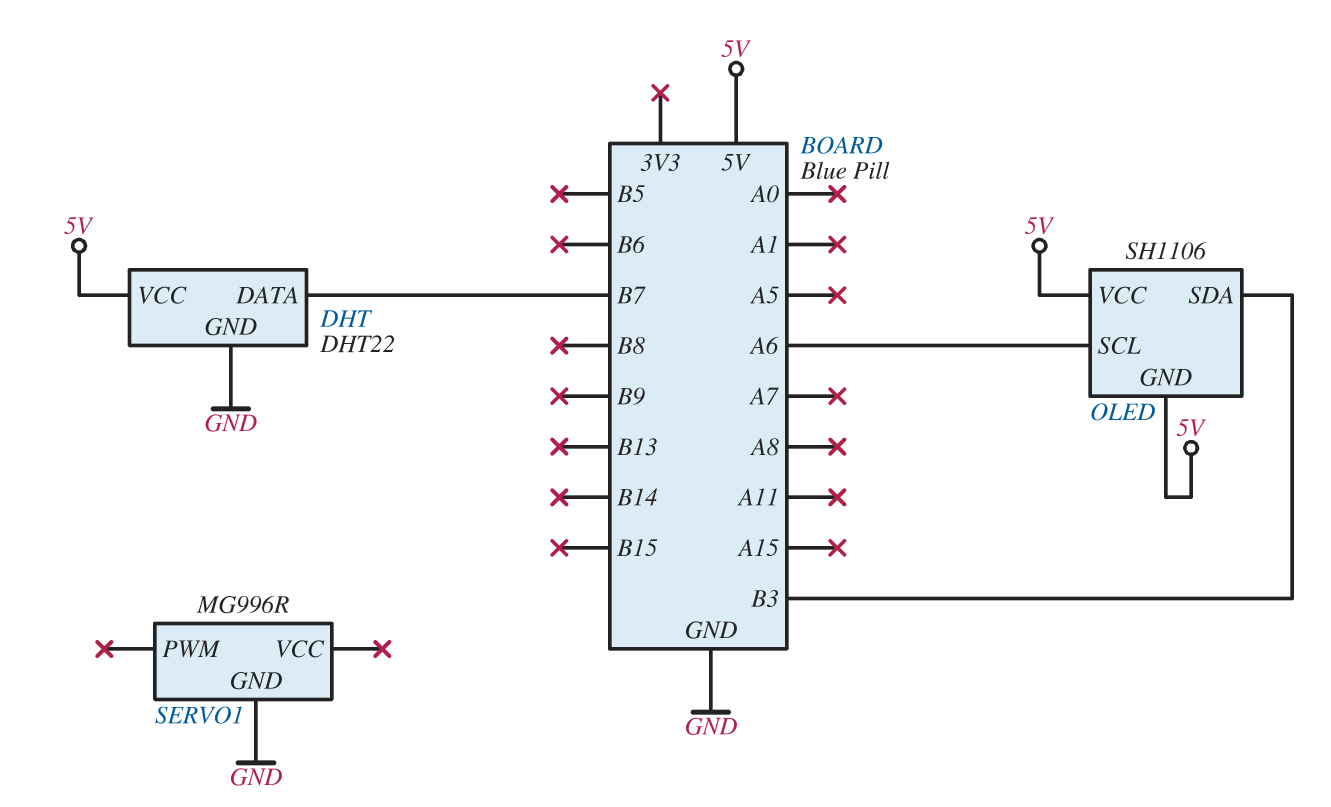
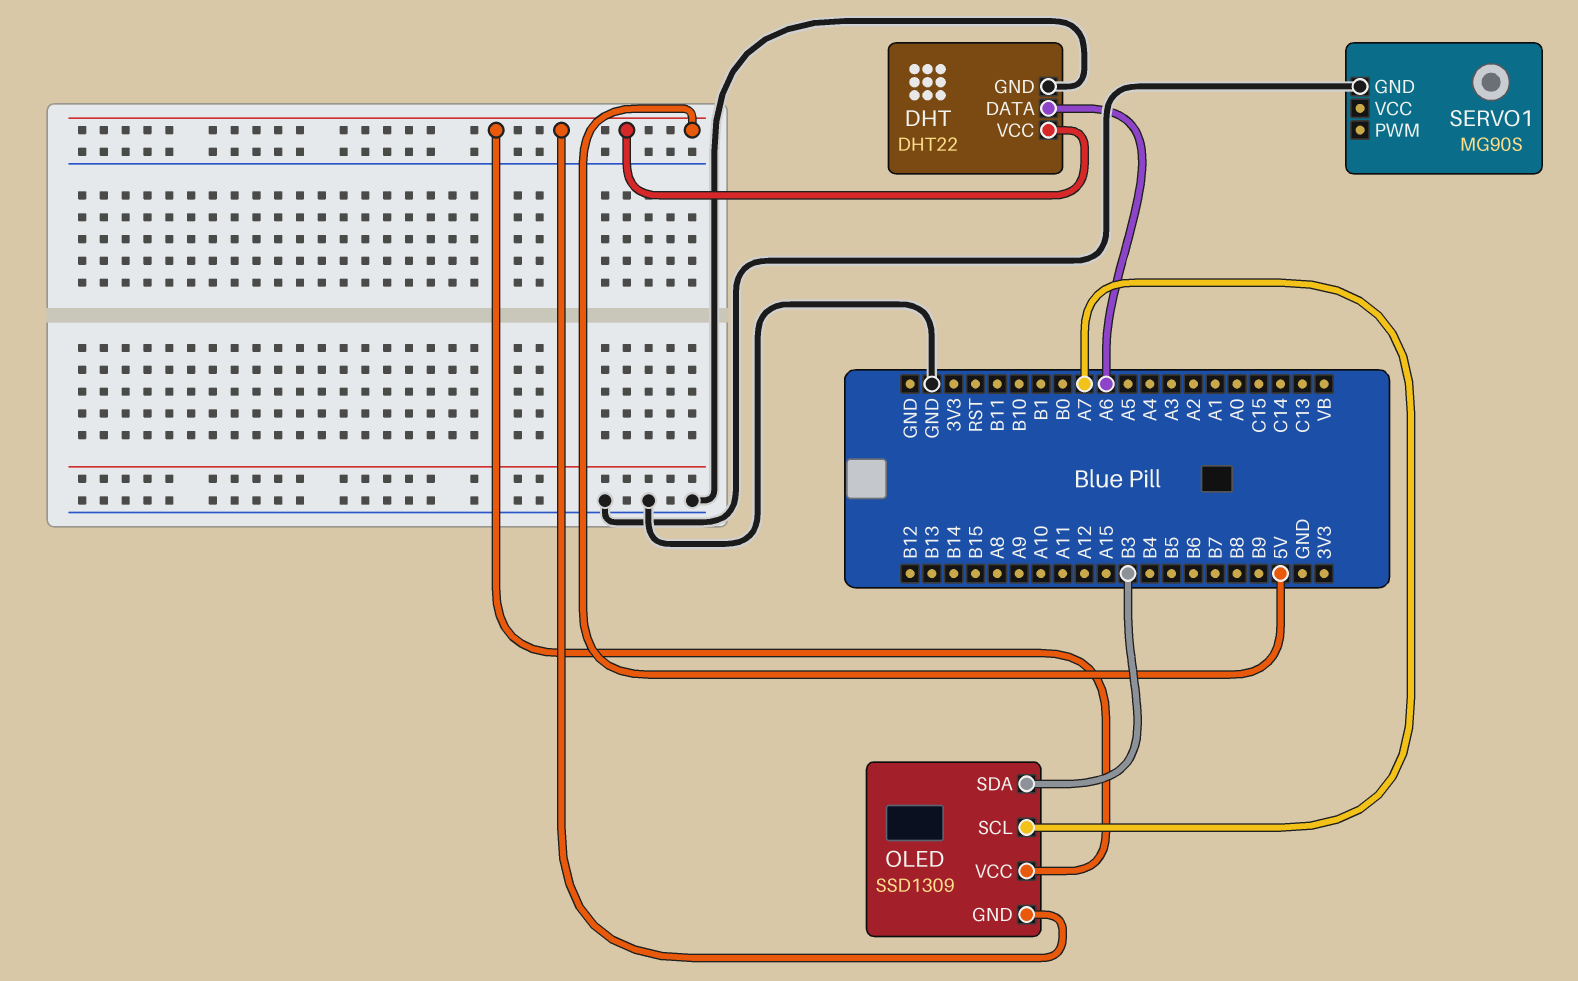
DHT pin DATA: B7 -> A6
OLED: SH1106 -> SSD1309
OLED pin SCL: A6 -> A7
SERVO1: MG996R -> MG90S

